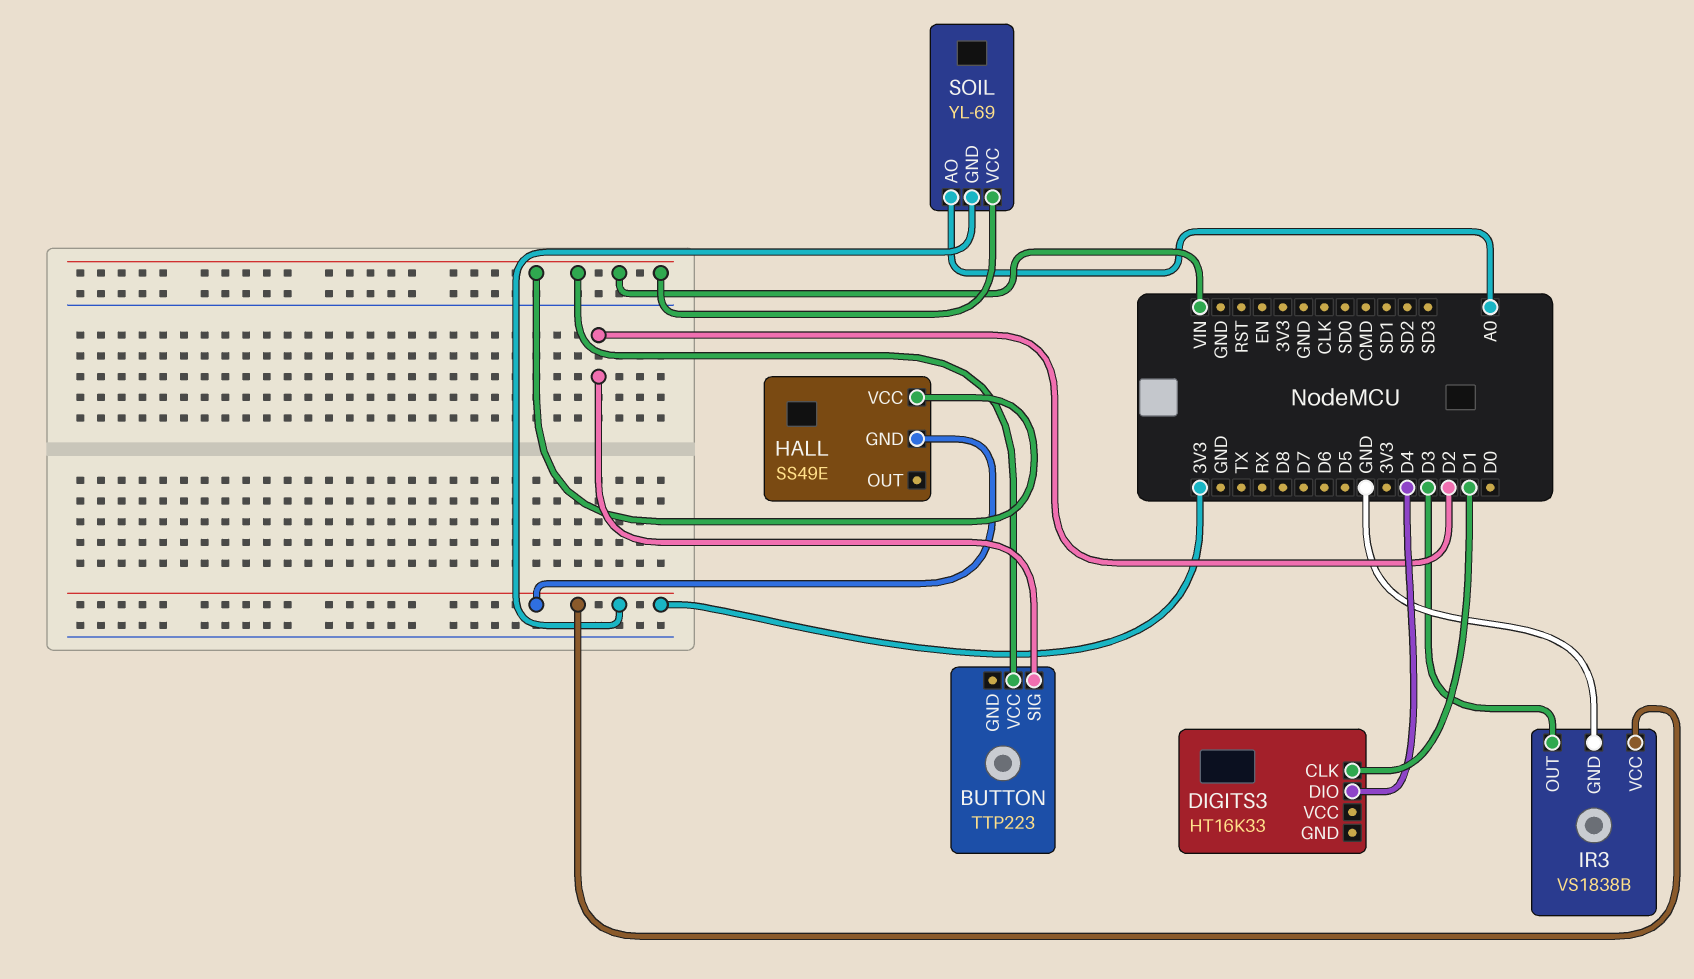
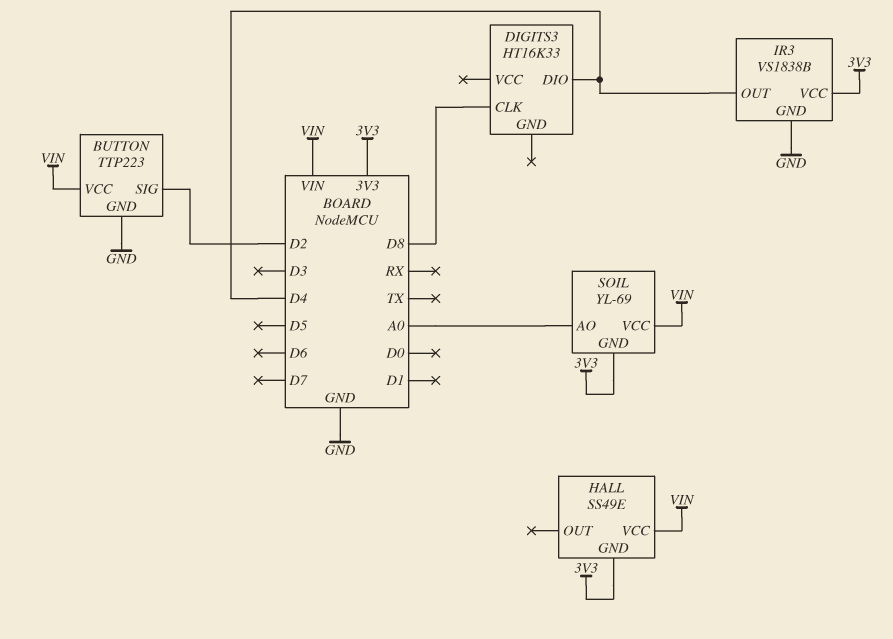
BUTTON pin GND: none -> GND
DIGITS3 pin CLK: D1 -> D8
IR3 pin OUT: D3 -> D4

